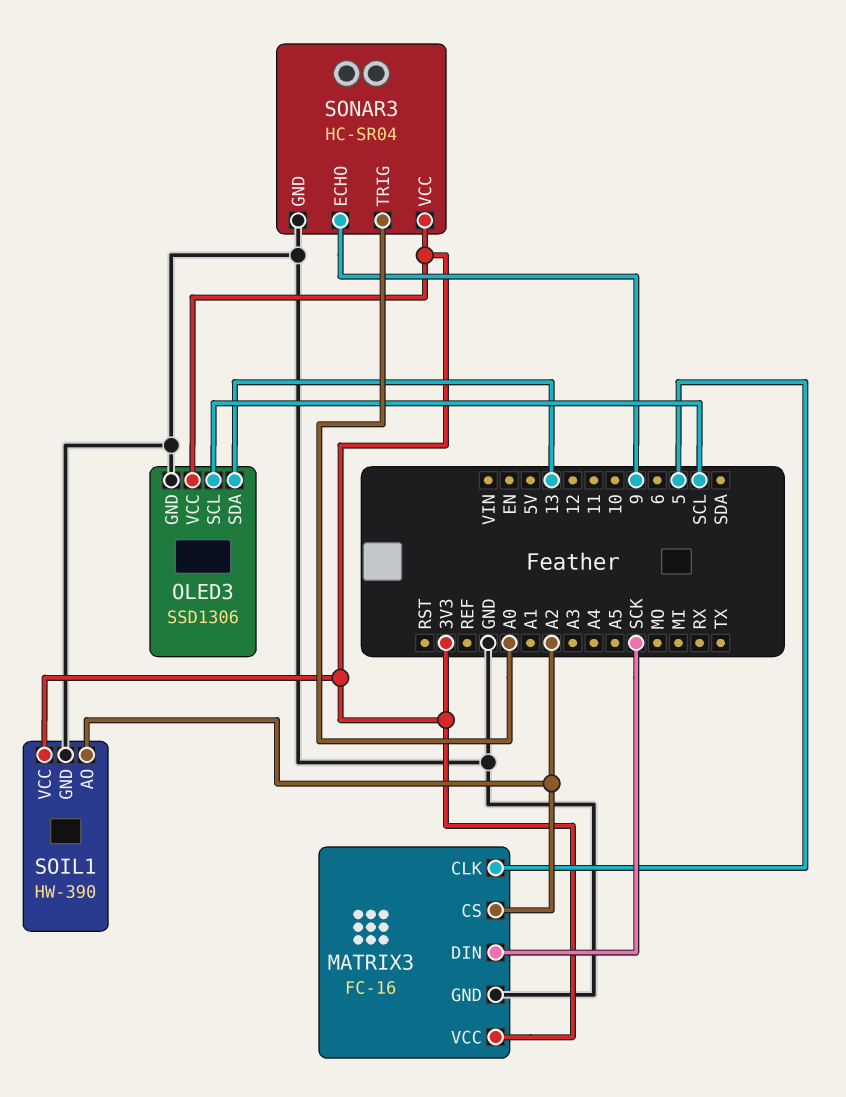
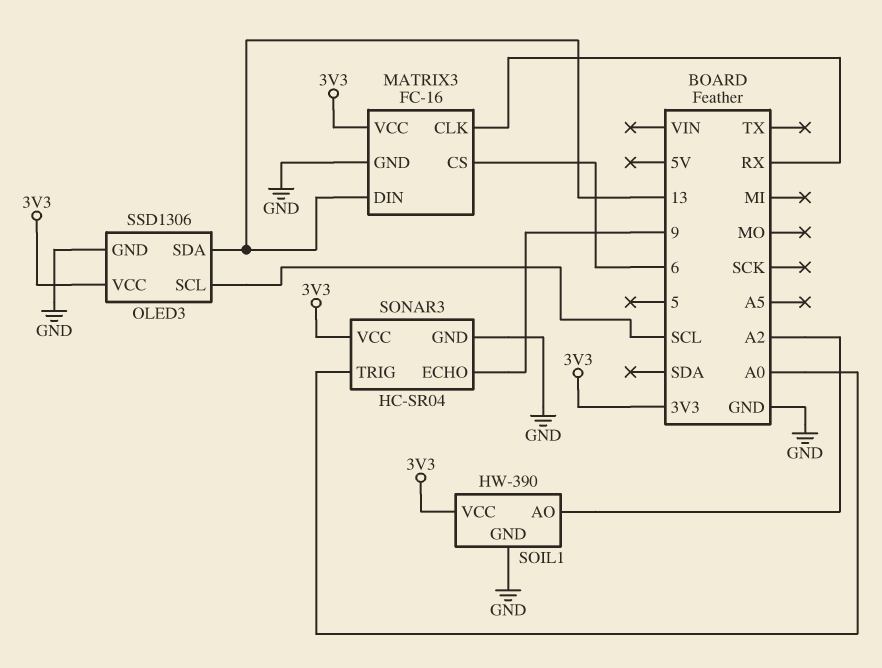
MATRIX3 pin CLK: 5 -> RX
MATRIX3 pin CS: A2 -> 6
MATRIX3 pin DIN: SCK -> 13

